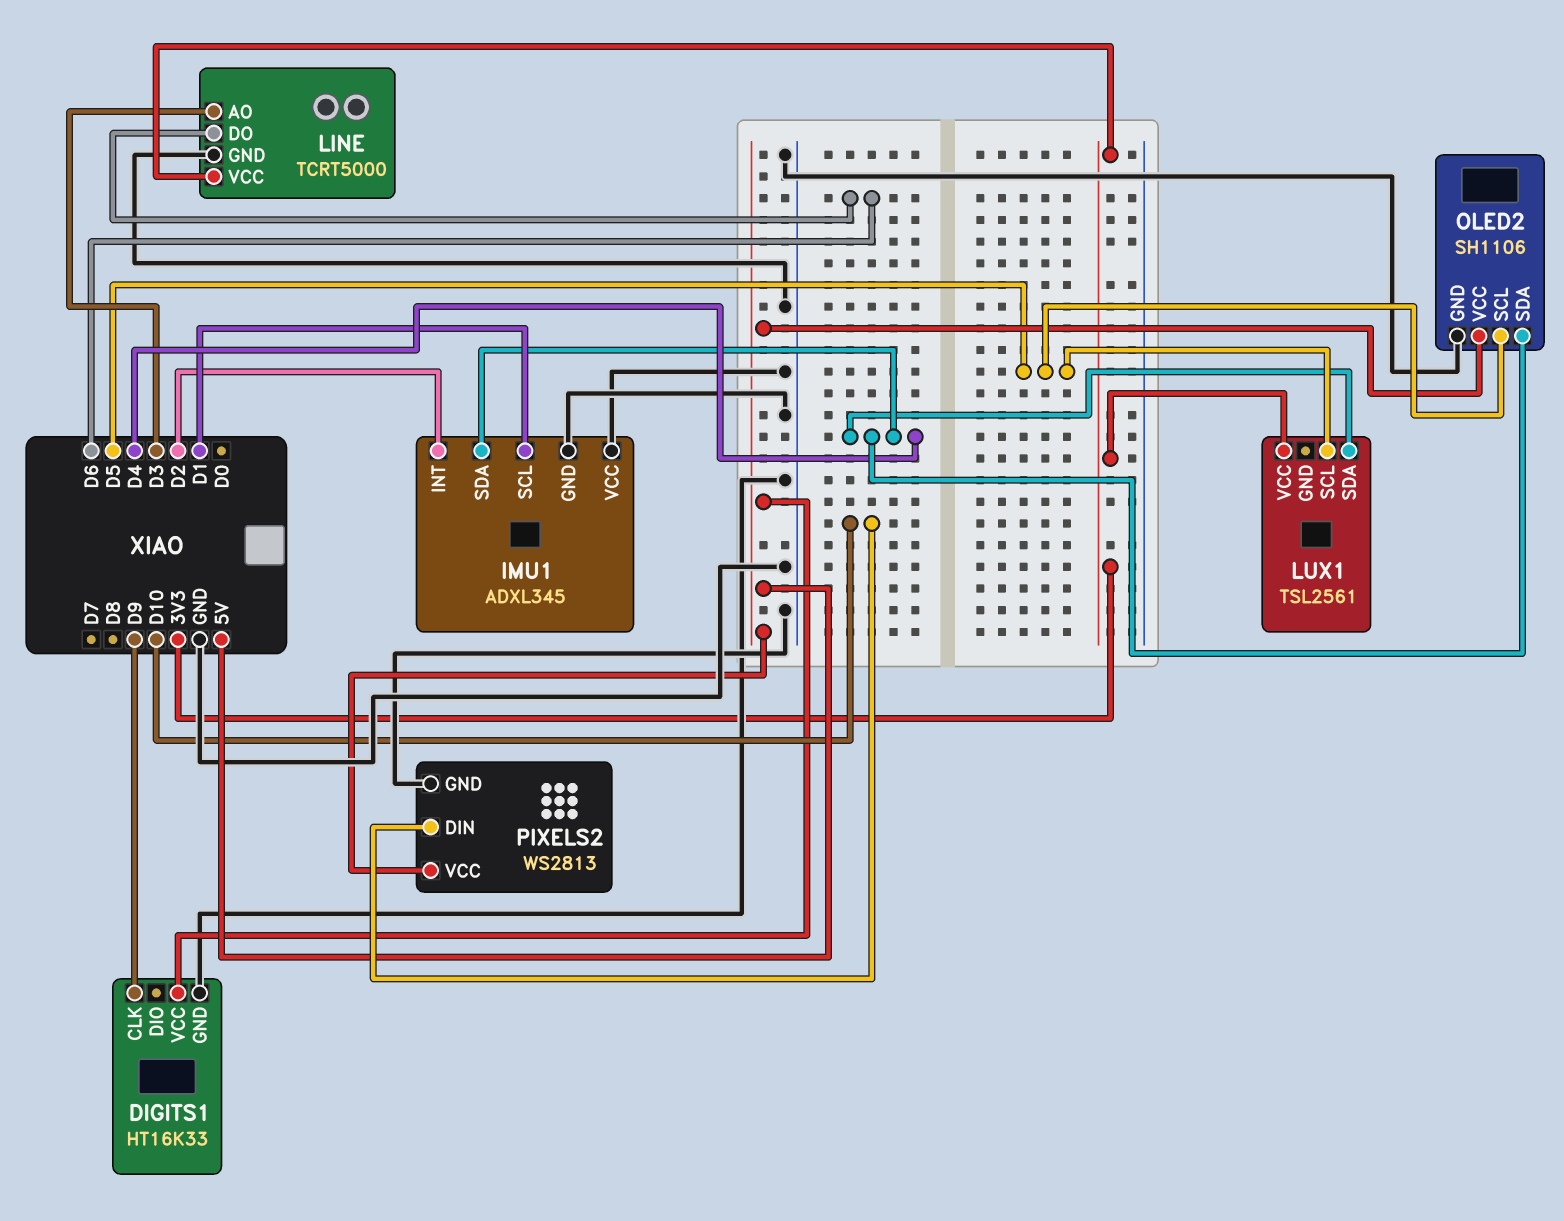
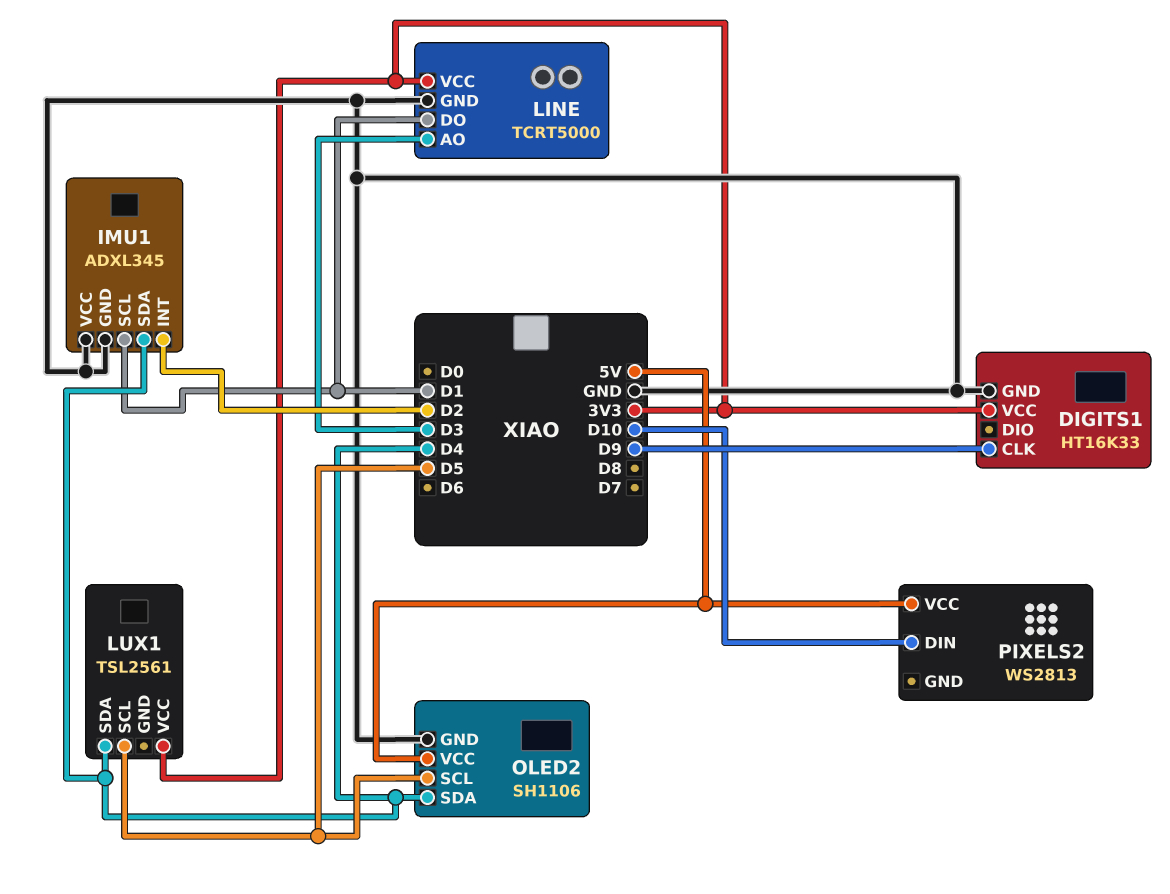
DIGITS1 pin VCC: 5V -> 3V3
LINE pin DO: D6 -> D1
PIXELS2 pin GND: GND -> none

